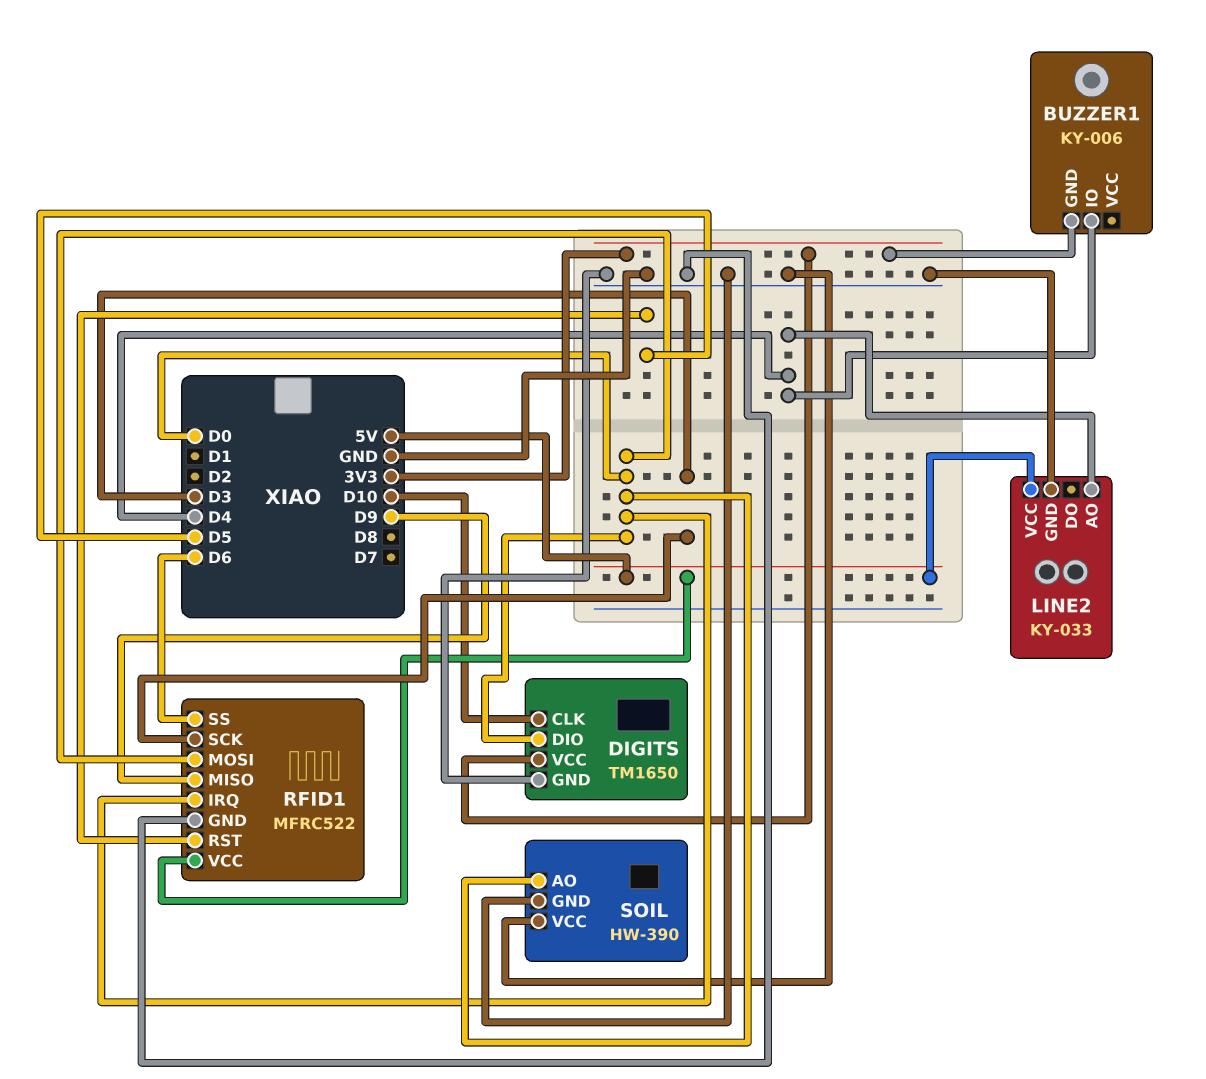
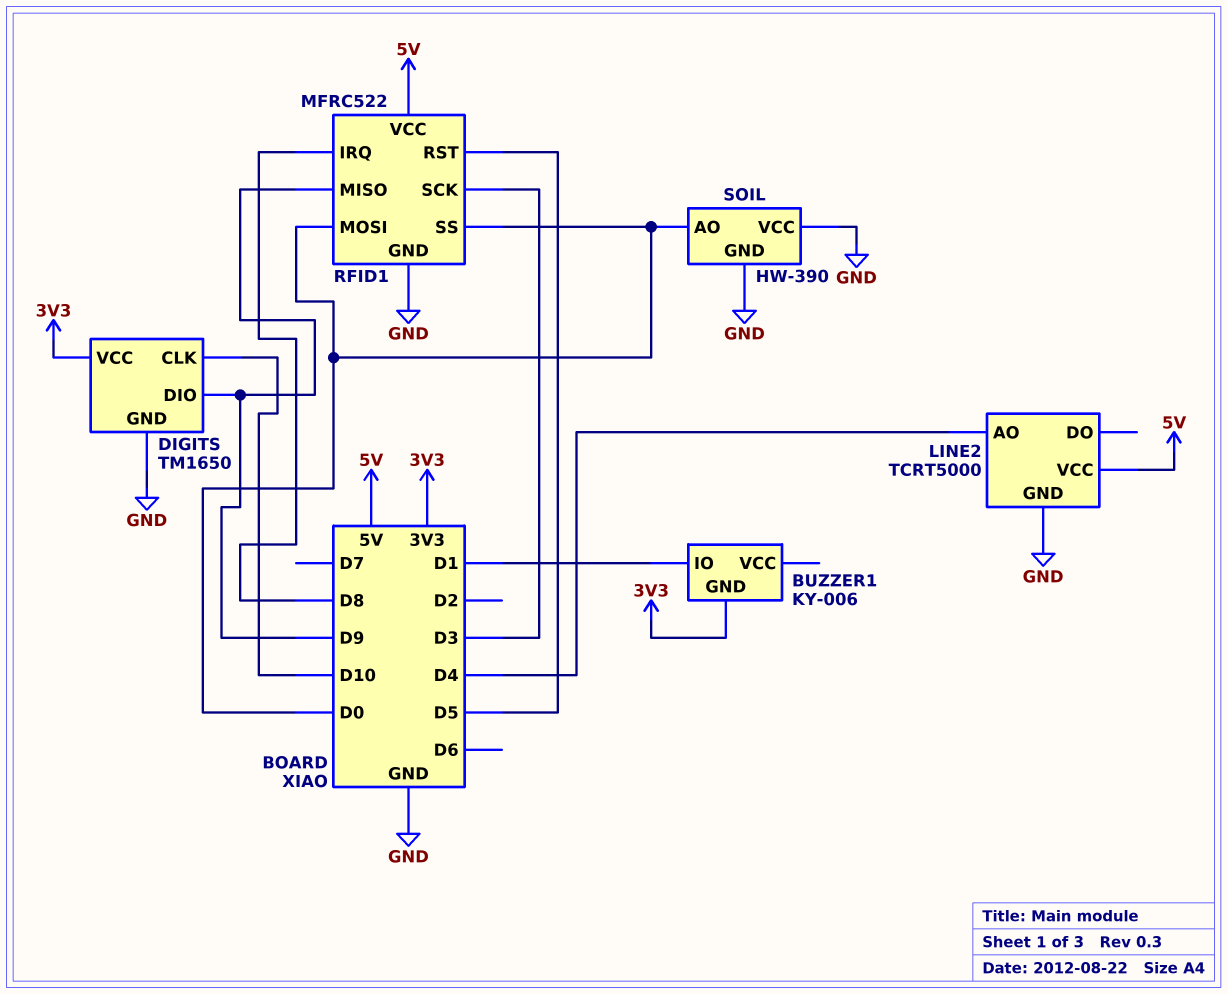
BUZZER1 pin IO: D4 -> D1
DIGITS pin DIO: D0 -> D9
LINE2: KY-033 -> TCRT5000
RFID1 pin IRQ: D0 -> D8
RFID1 pin SS: D6 -> D0

